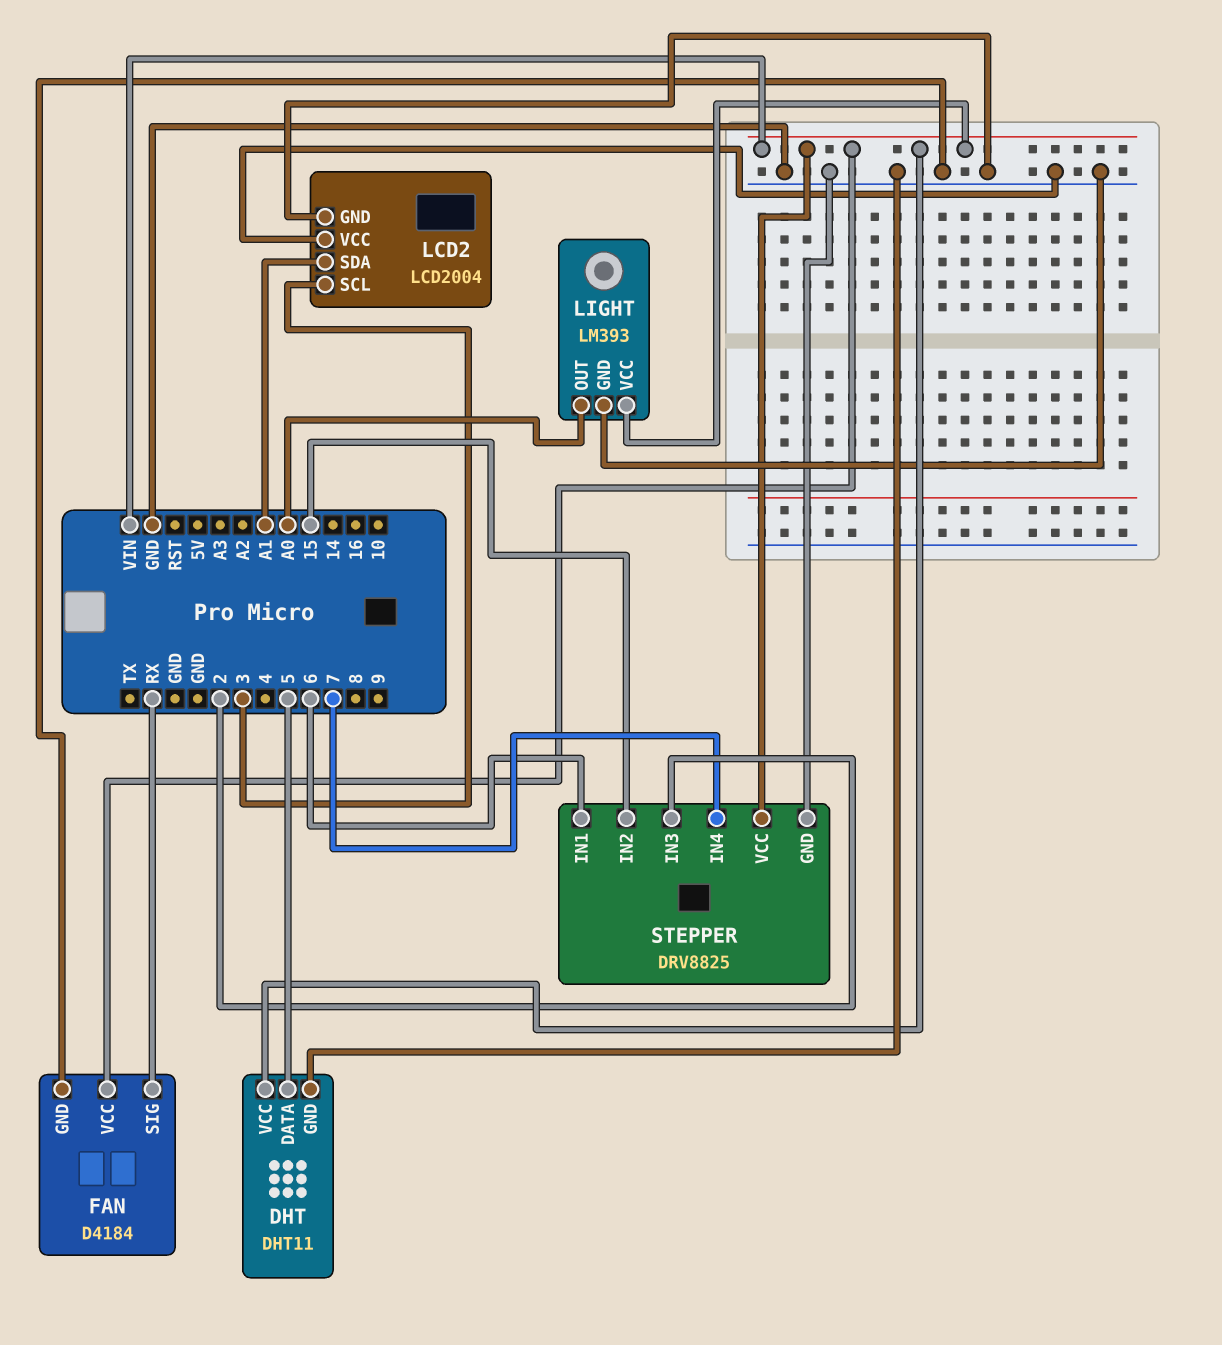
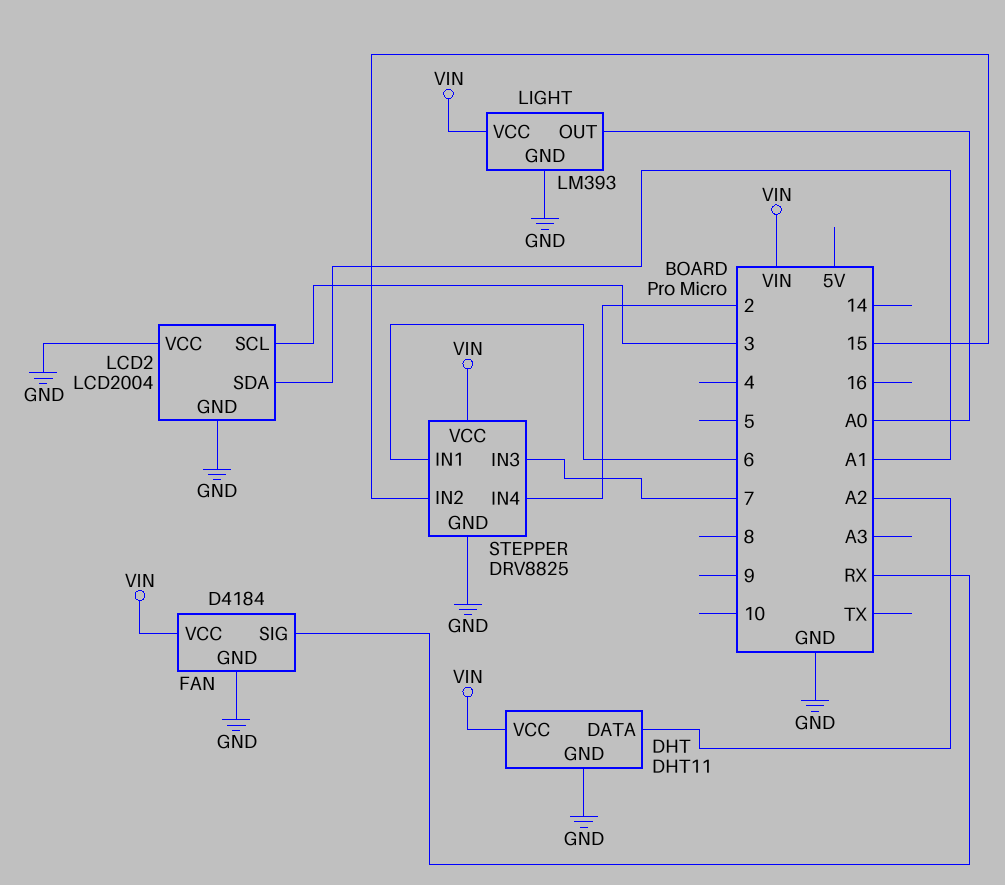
DHT pin DATA: 5 -> A2
STEPPER pin IN3: 2 -> 7
STEPPER pin IN4: 7 -> 2

